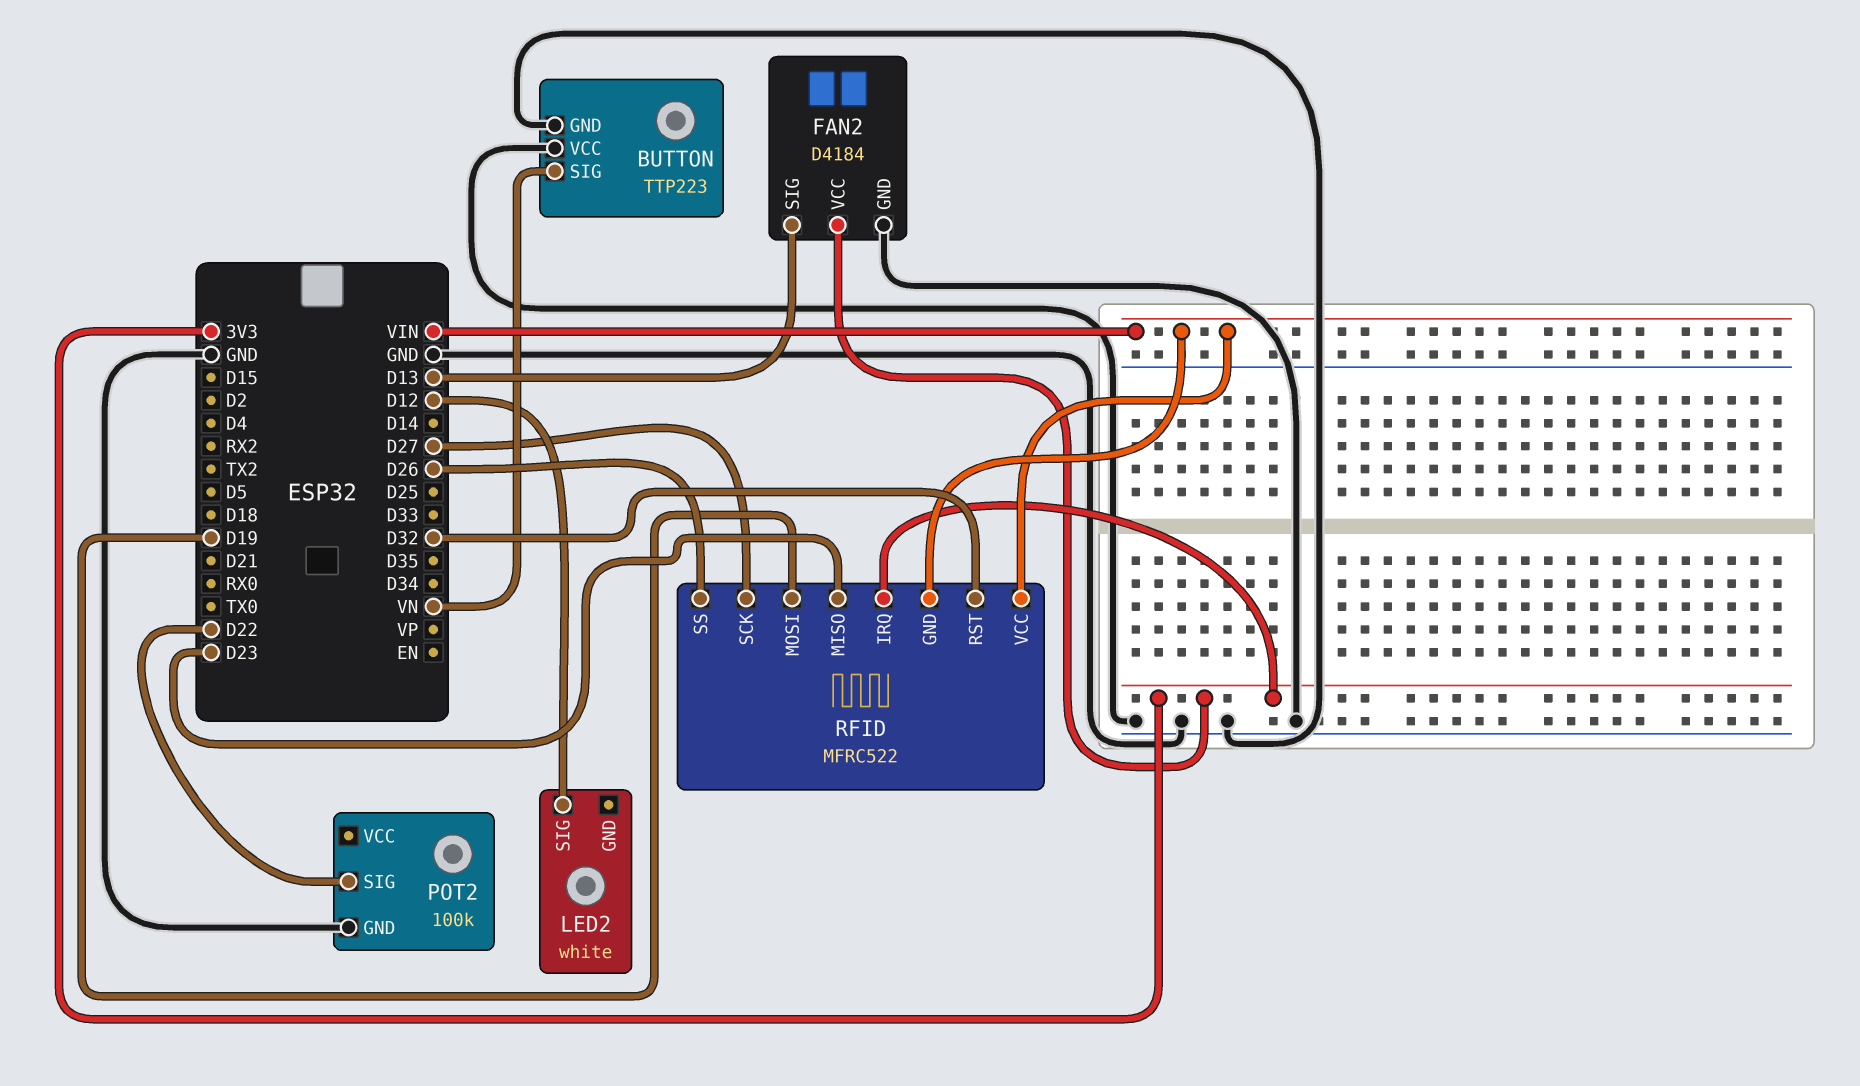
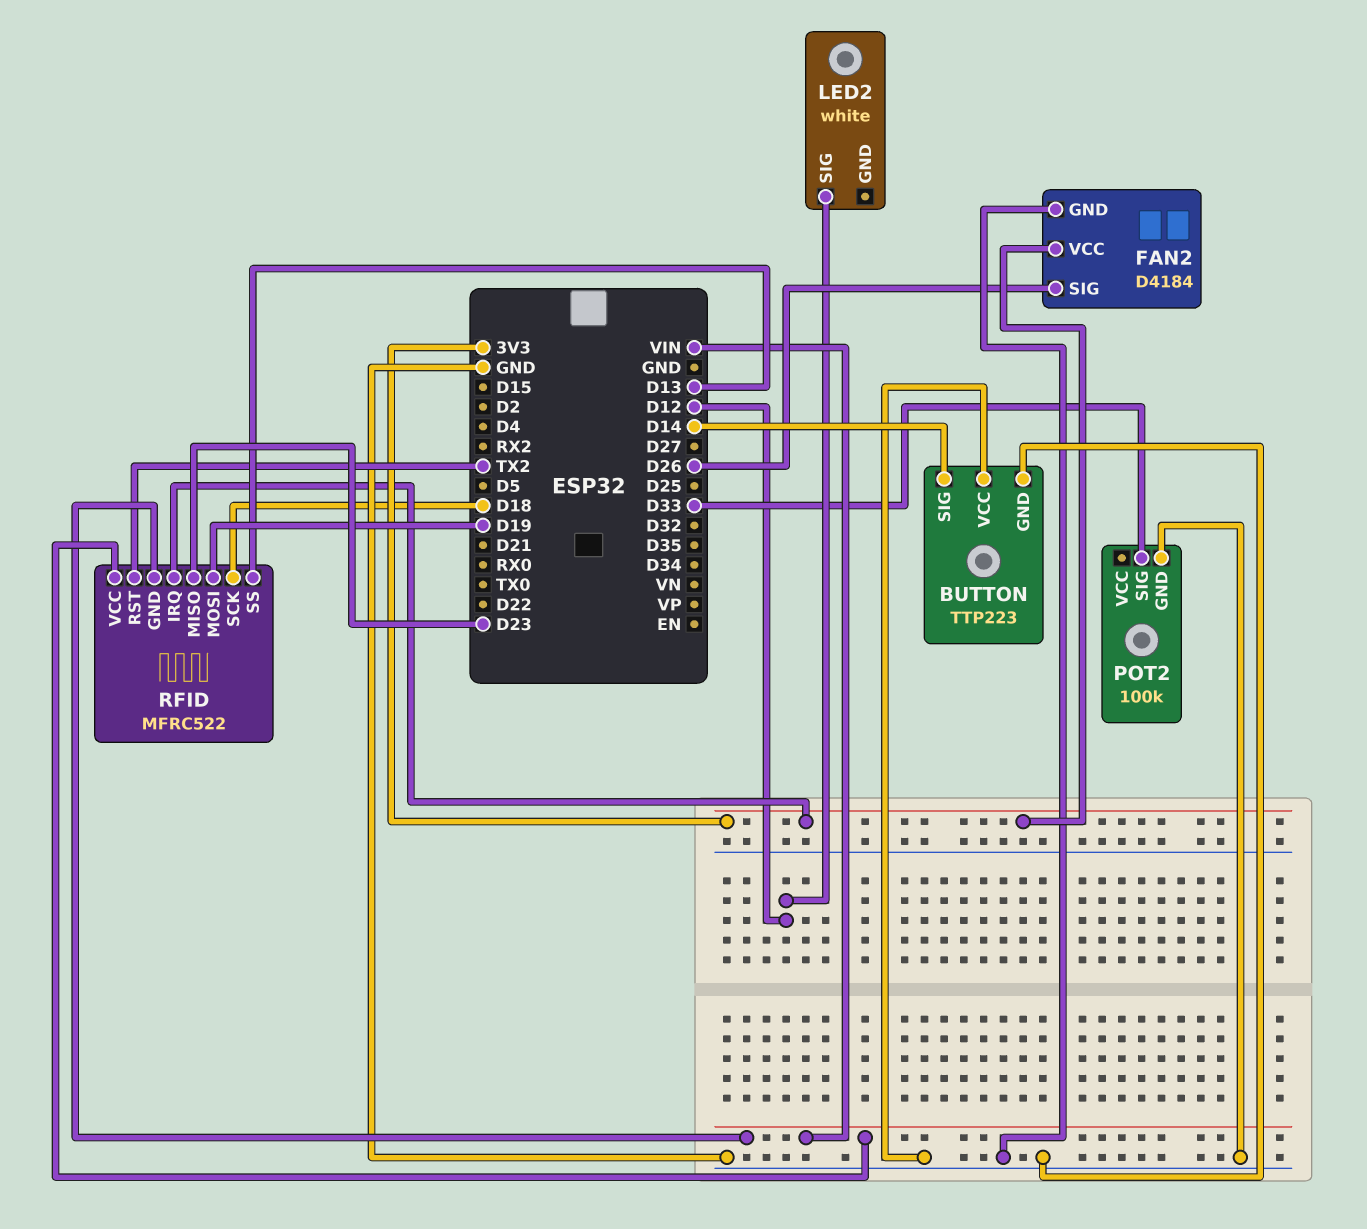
BUTTON pin SIG: VN -> D14
FAN2 pin SIG: D13 -> D26
POT2 pin SIG: D22 -> D33
RFID pin RST: D32 -> TX2
RFID pin SCK: D27 -> D18
RFID pin SS: D26 -> D13

